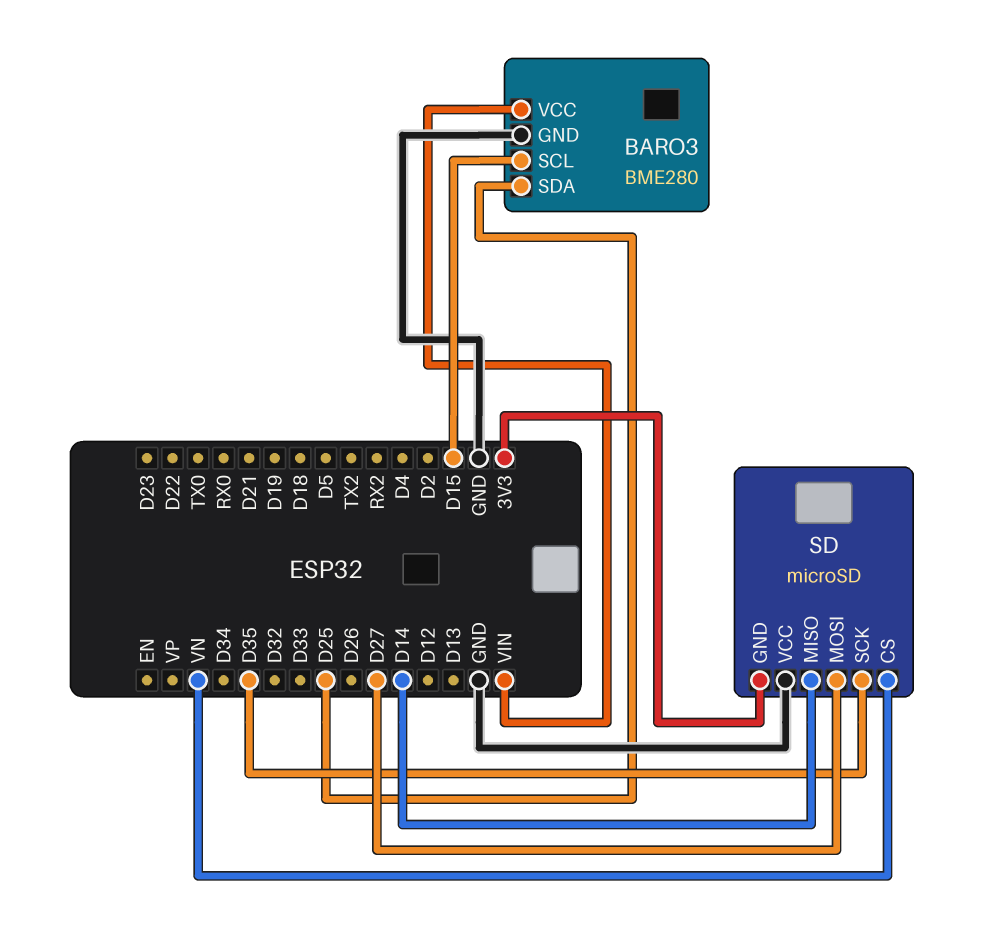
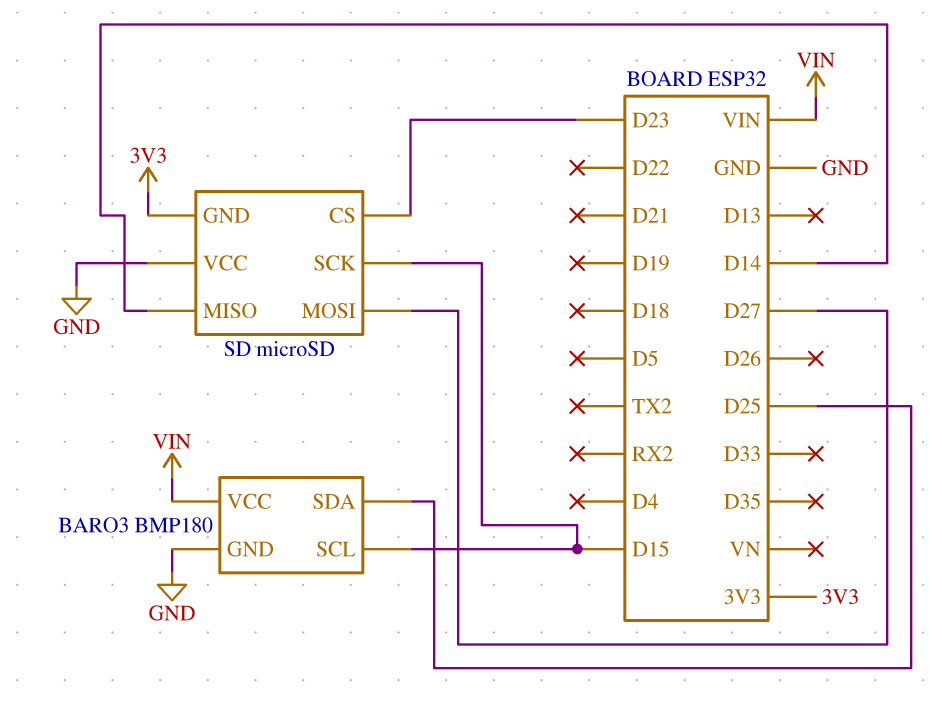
BARO3: BME280 -> BMP180
SD pin CS: VN -> D23
SD pin SCK: D35 -> D15

